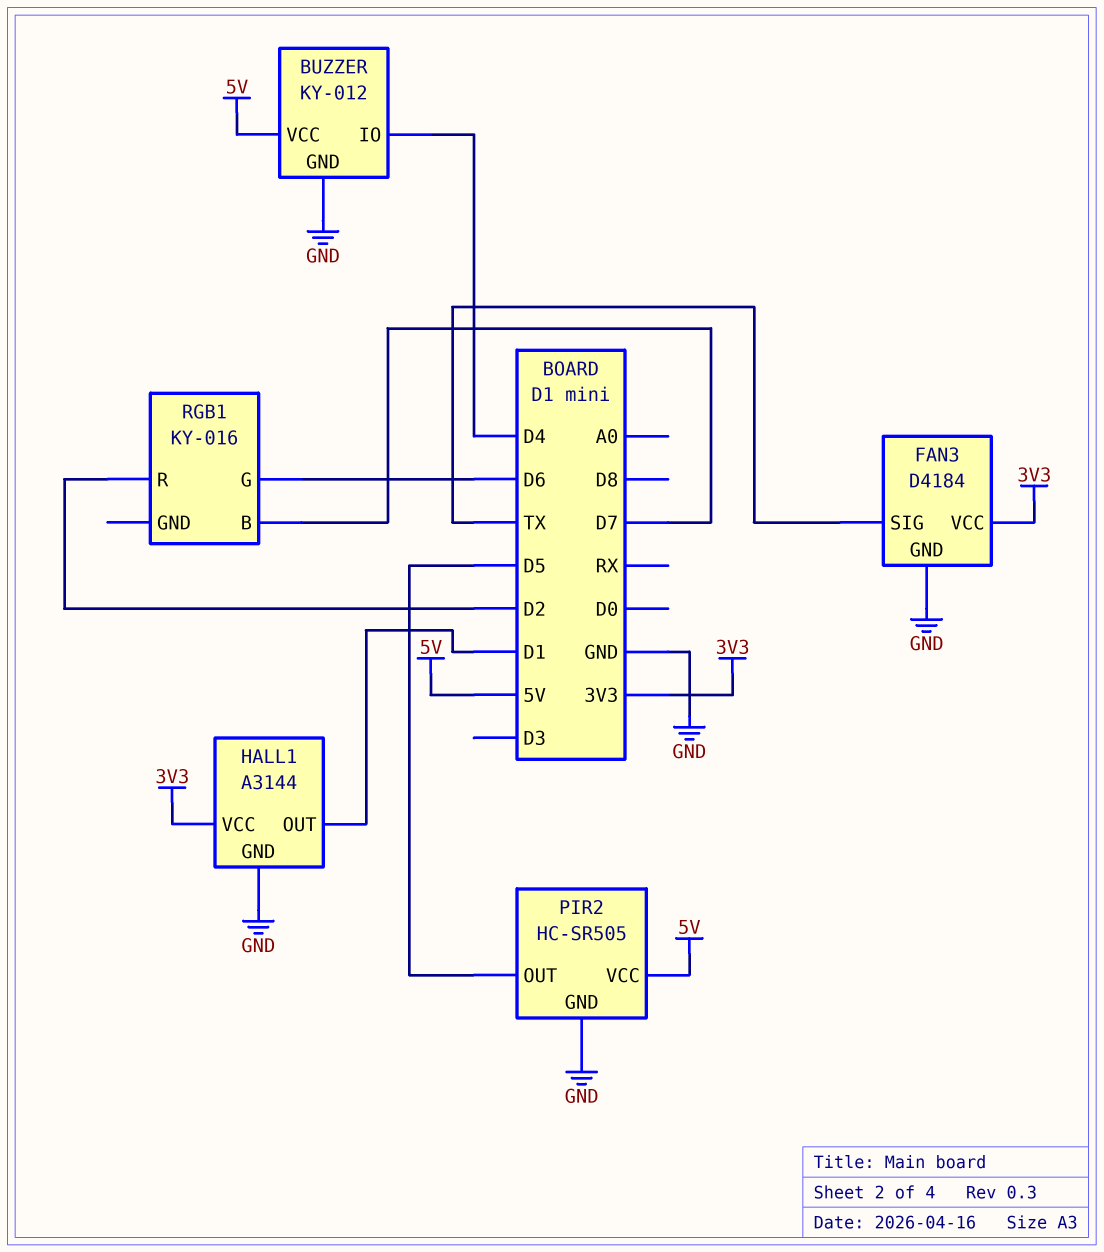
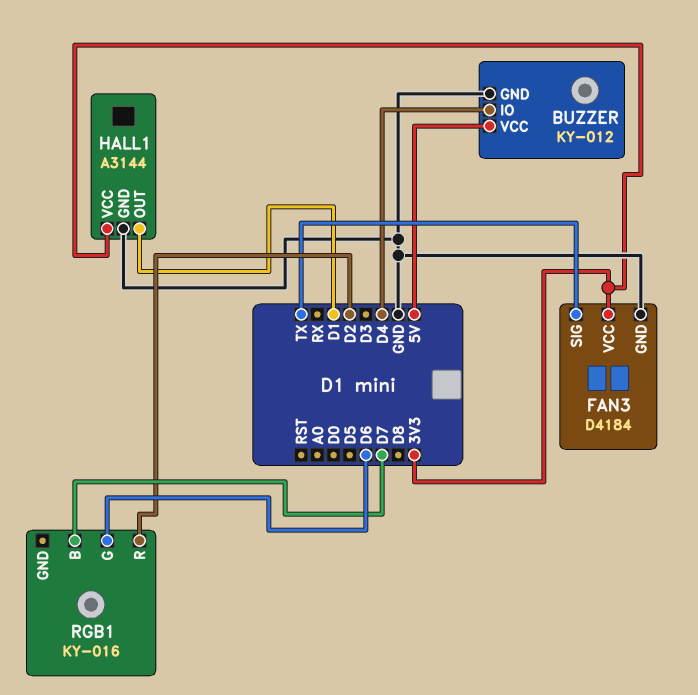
PIR2: HC-SR505 -> none
PIR2 pin GND: GND -> none
PIR2 pin OUT: D5 -> none
PIR2 pin VCC: 5V -> none

